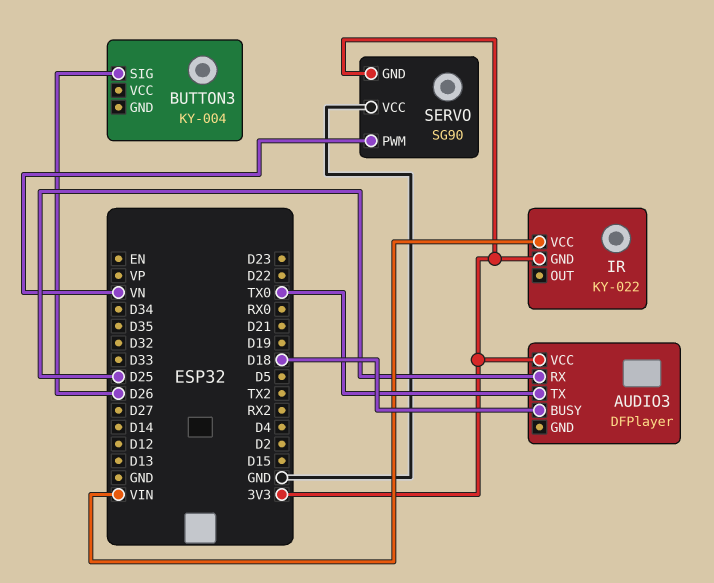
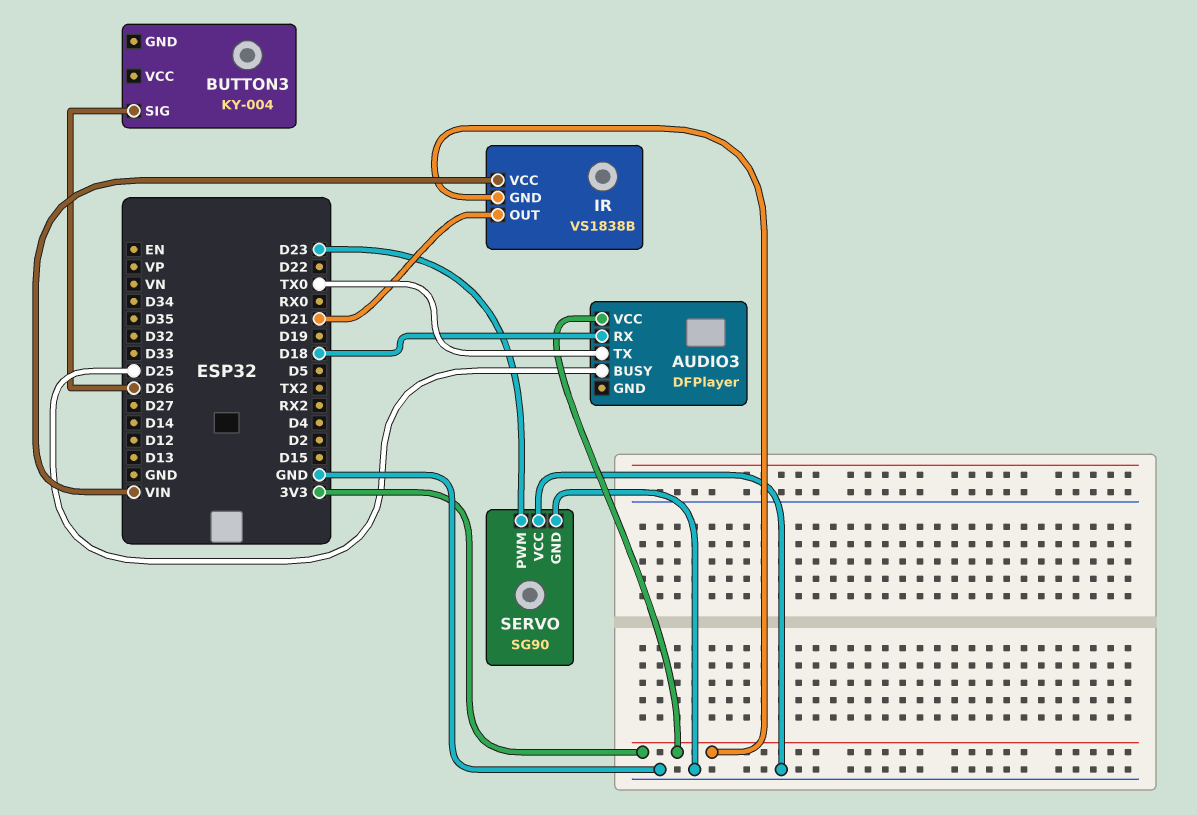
AUDIO3 pin BUSY: D18 -> D25
AUDIO3 pin RX: D25 -> D18
IR: KY-022 -> VS1838B
IR pin OUT: none -> D21
SERVO pin GND: 3V3 -> GND
SERVO pin PWM: VN -> D23

